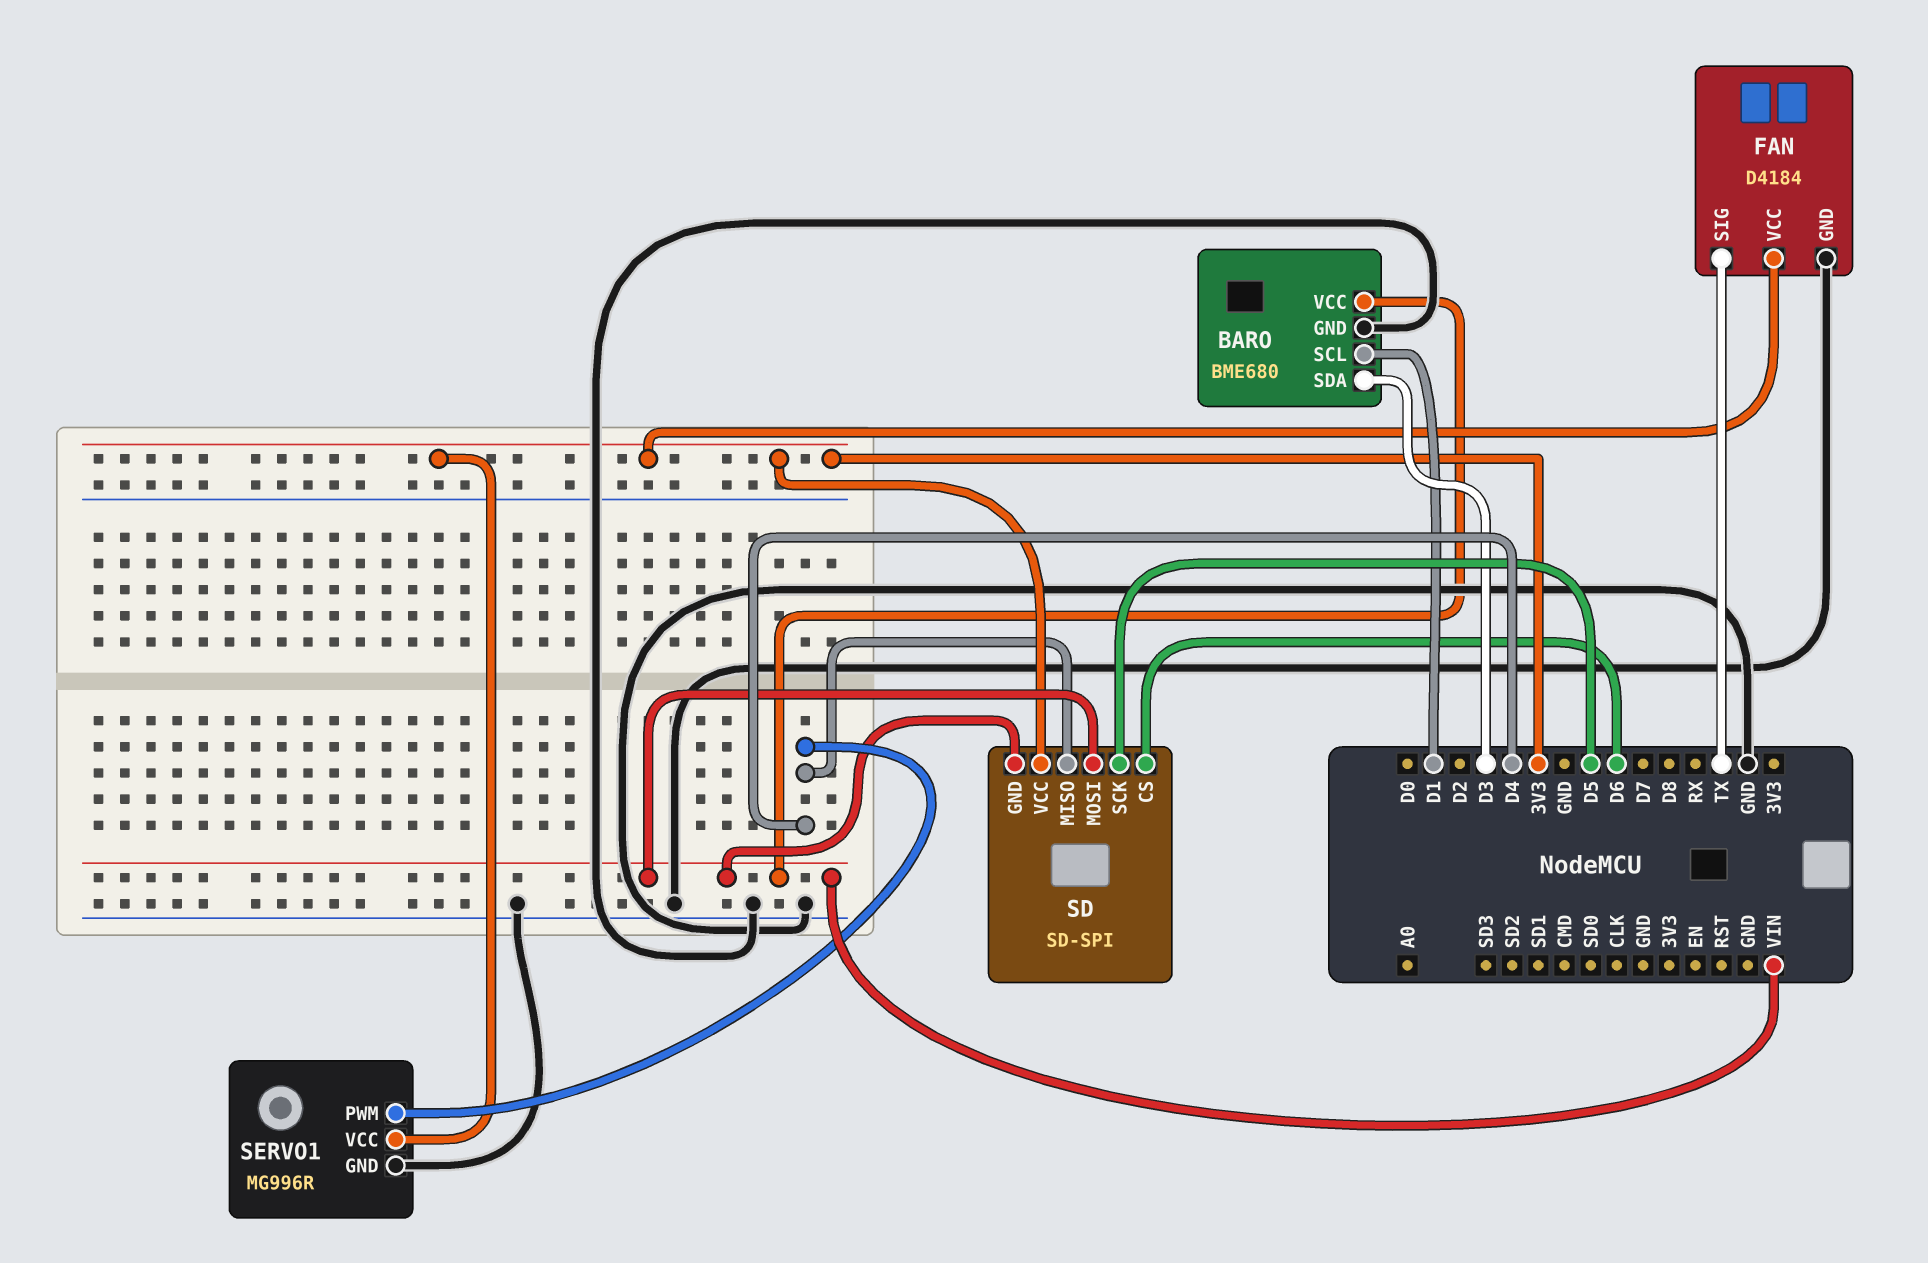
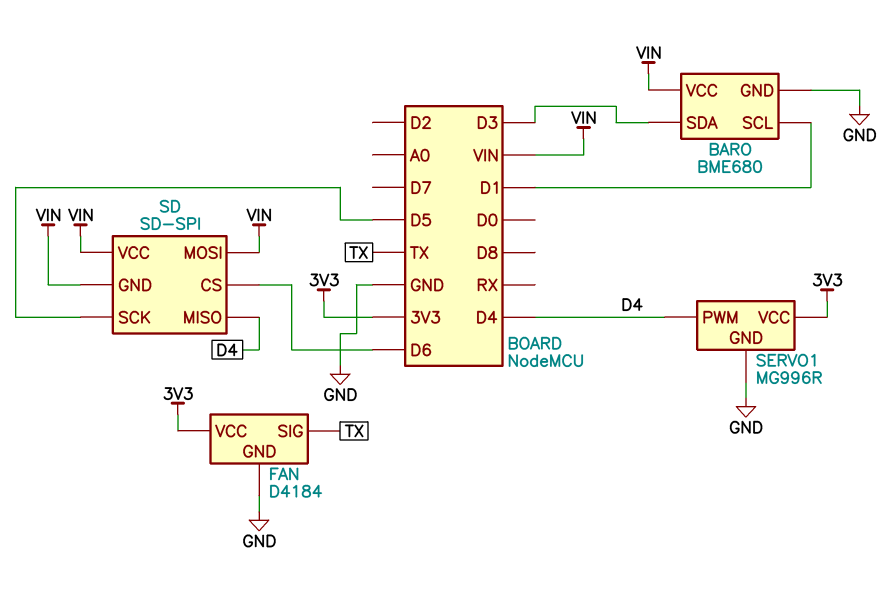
SD pin VCC: 3V3 -> VIN

